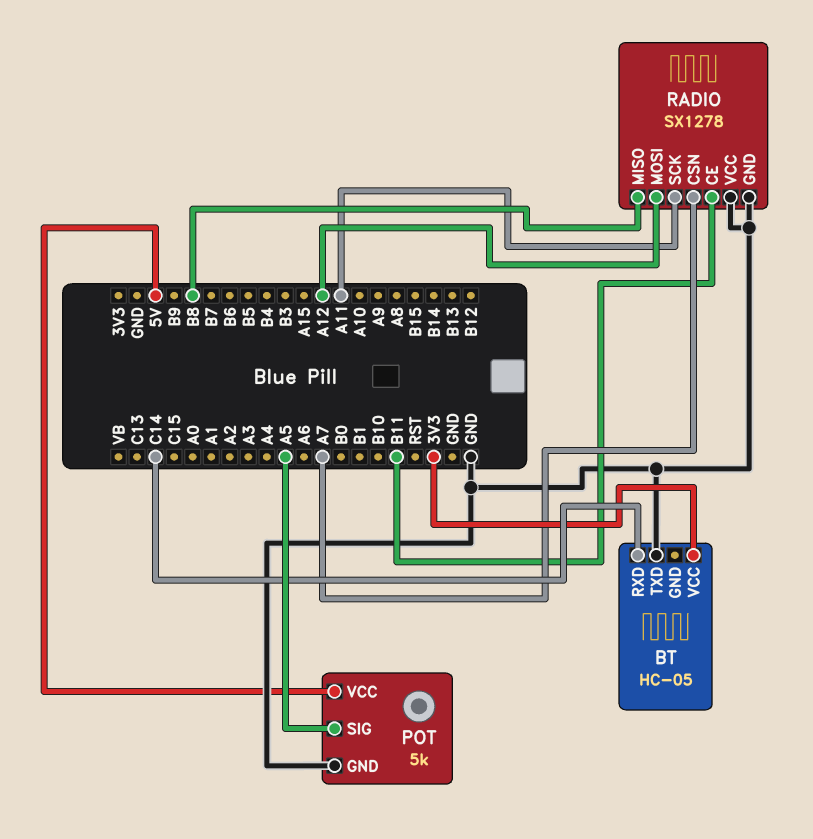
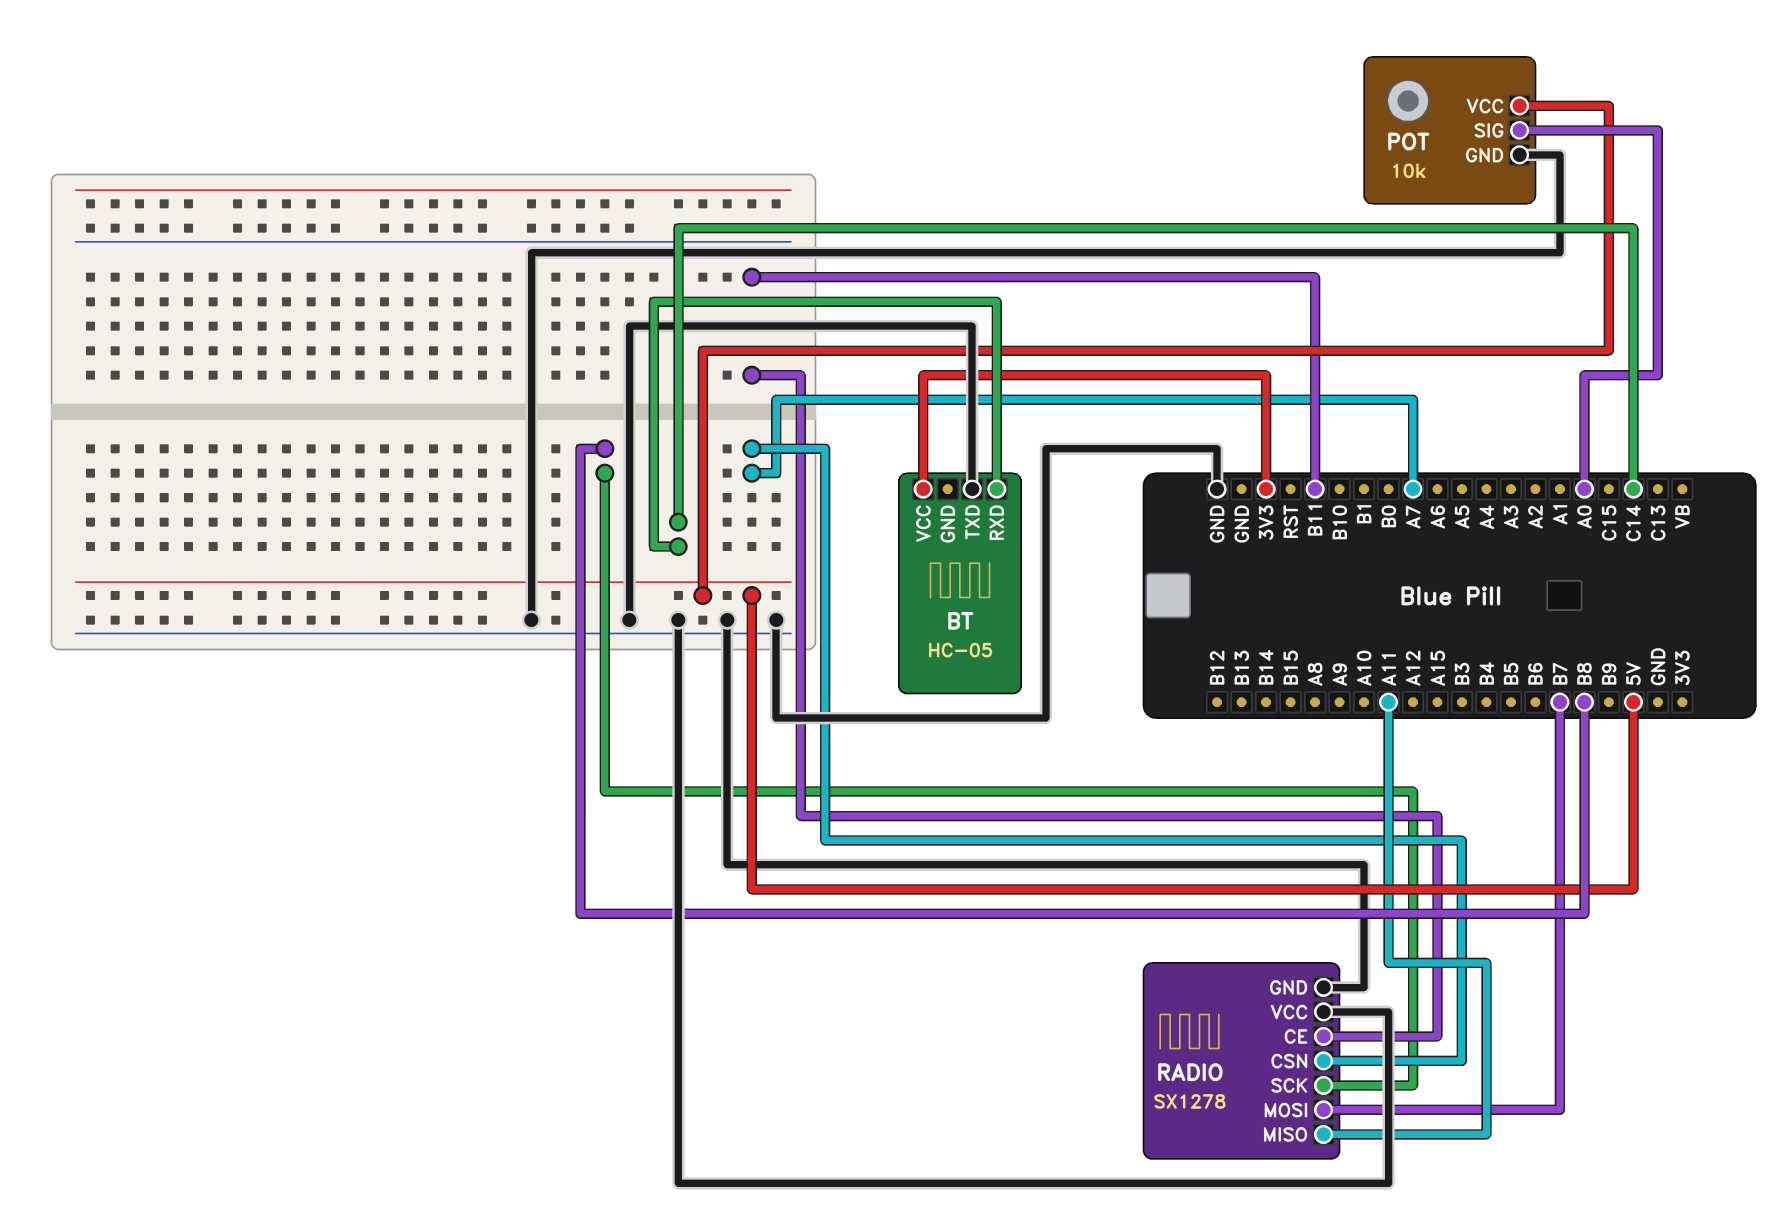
POT: 5k -> 10k
POT pin SIG: A5 -> A0
RADIO pin MISO: B8 -> A11
RADIO pin MOSI: A12 -> B7
RADIO pin SCK: A11 -> B8

